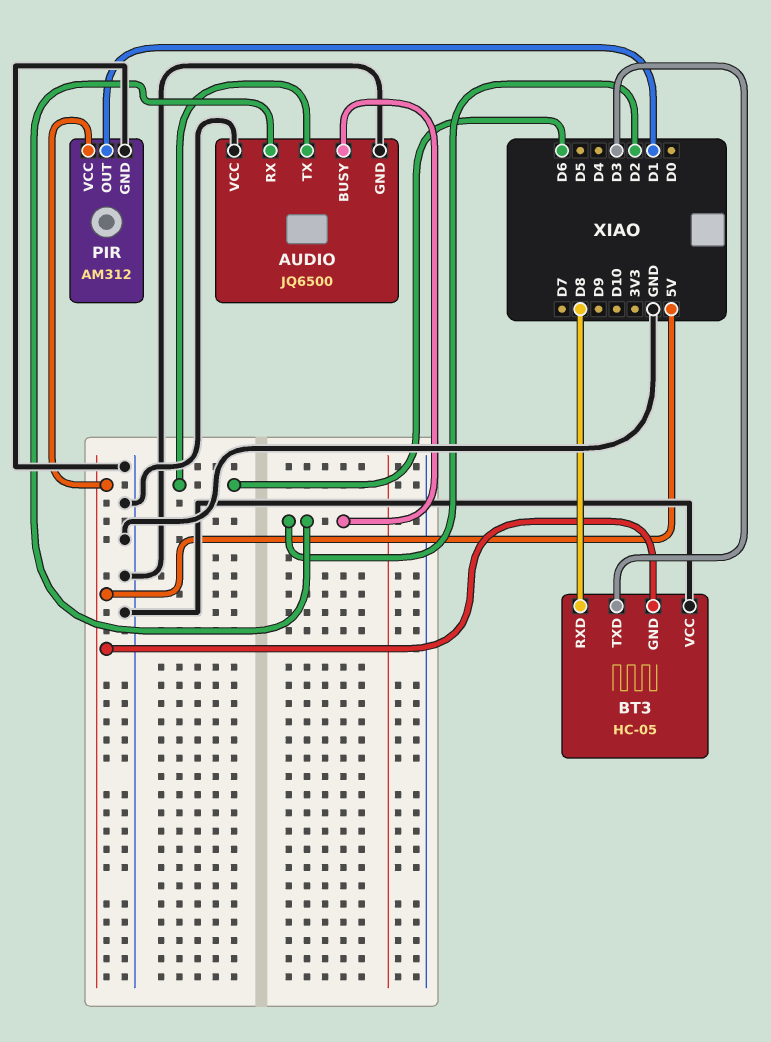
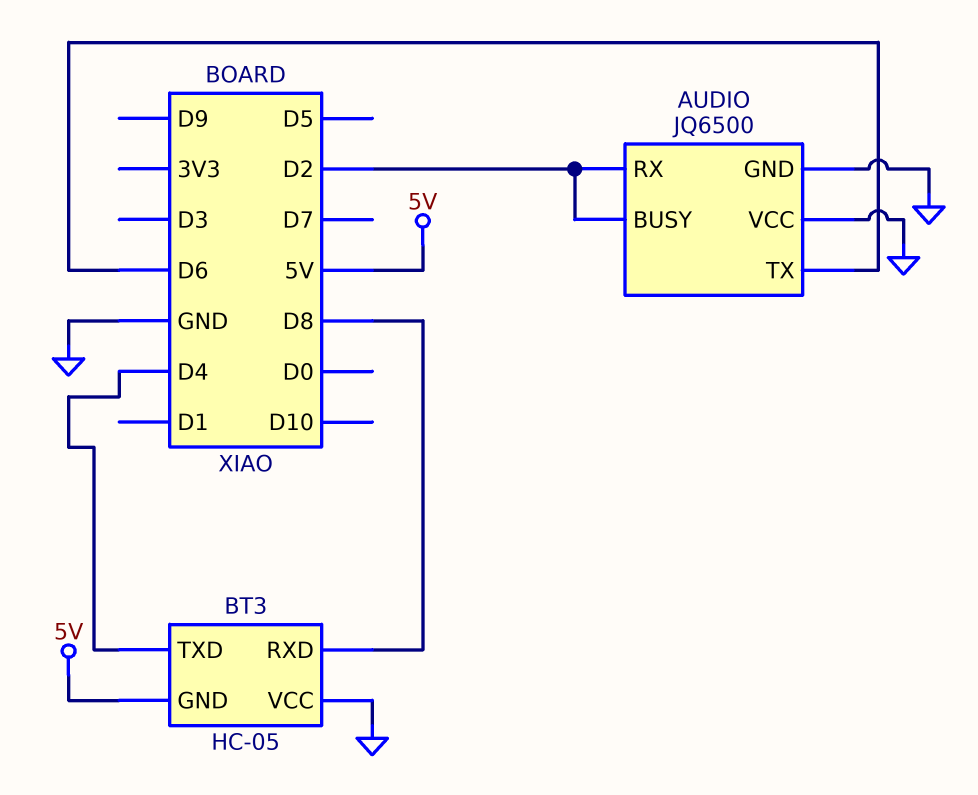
BT3 pin TXD: D3 -> D4
PIR: AM312 -> none
PIR pin GND: GND -> none
PIR pin OUT: D1 -> none
PIR pin VCC: 5V -> none

